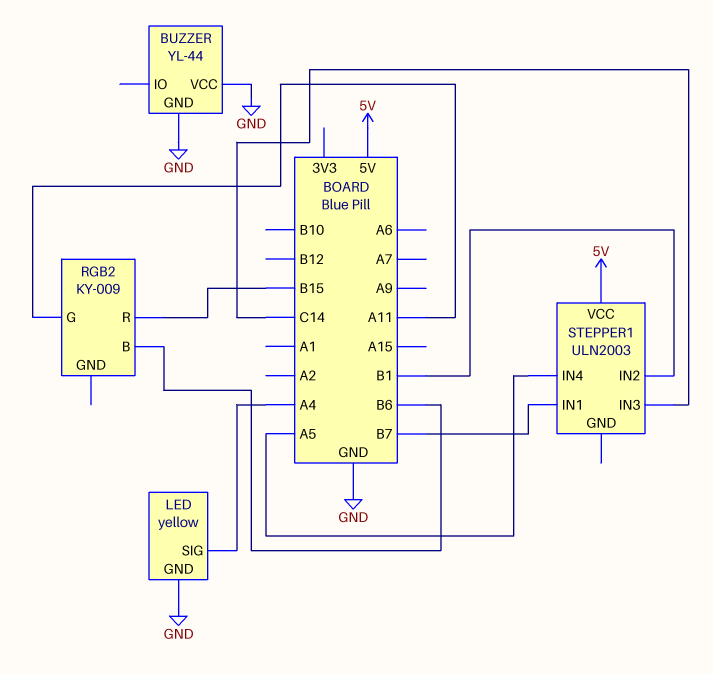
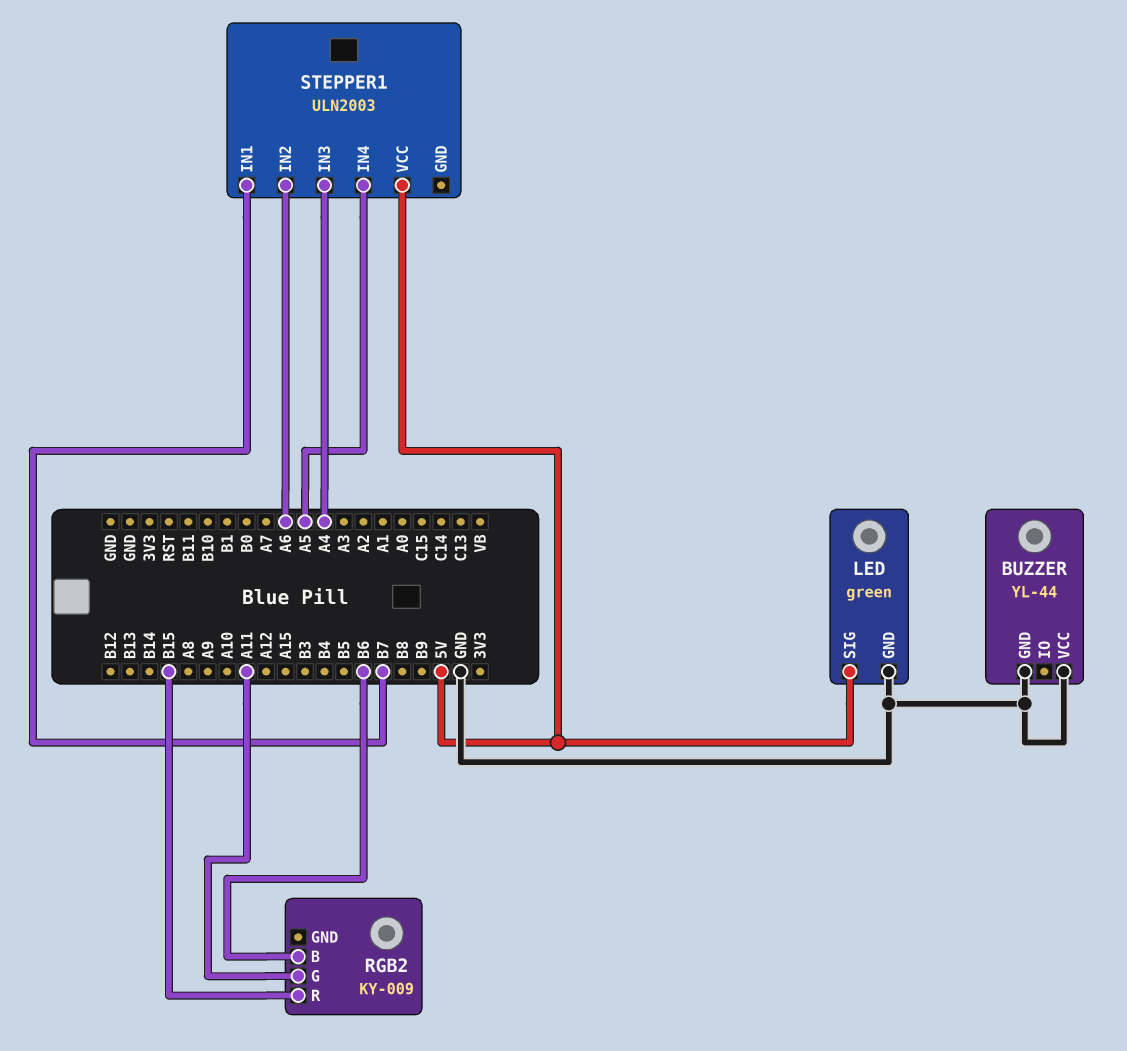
LED: yellow -> green
LED pin SIG: A4 -> 5V
STEPPER1 pin IN2: B1 -> A6
STEPPER1 pin IN3: C14 -> A4

